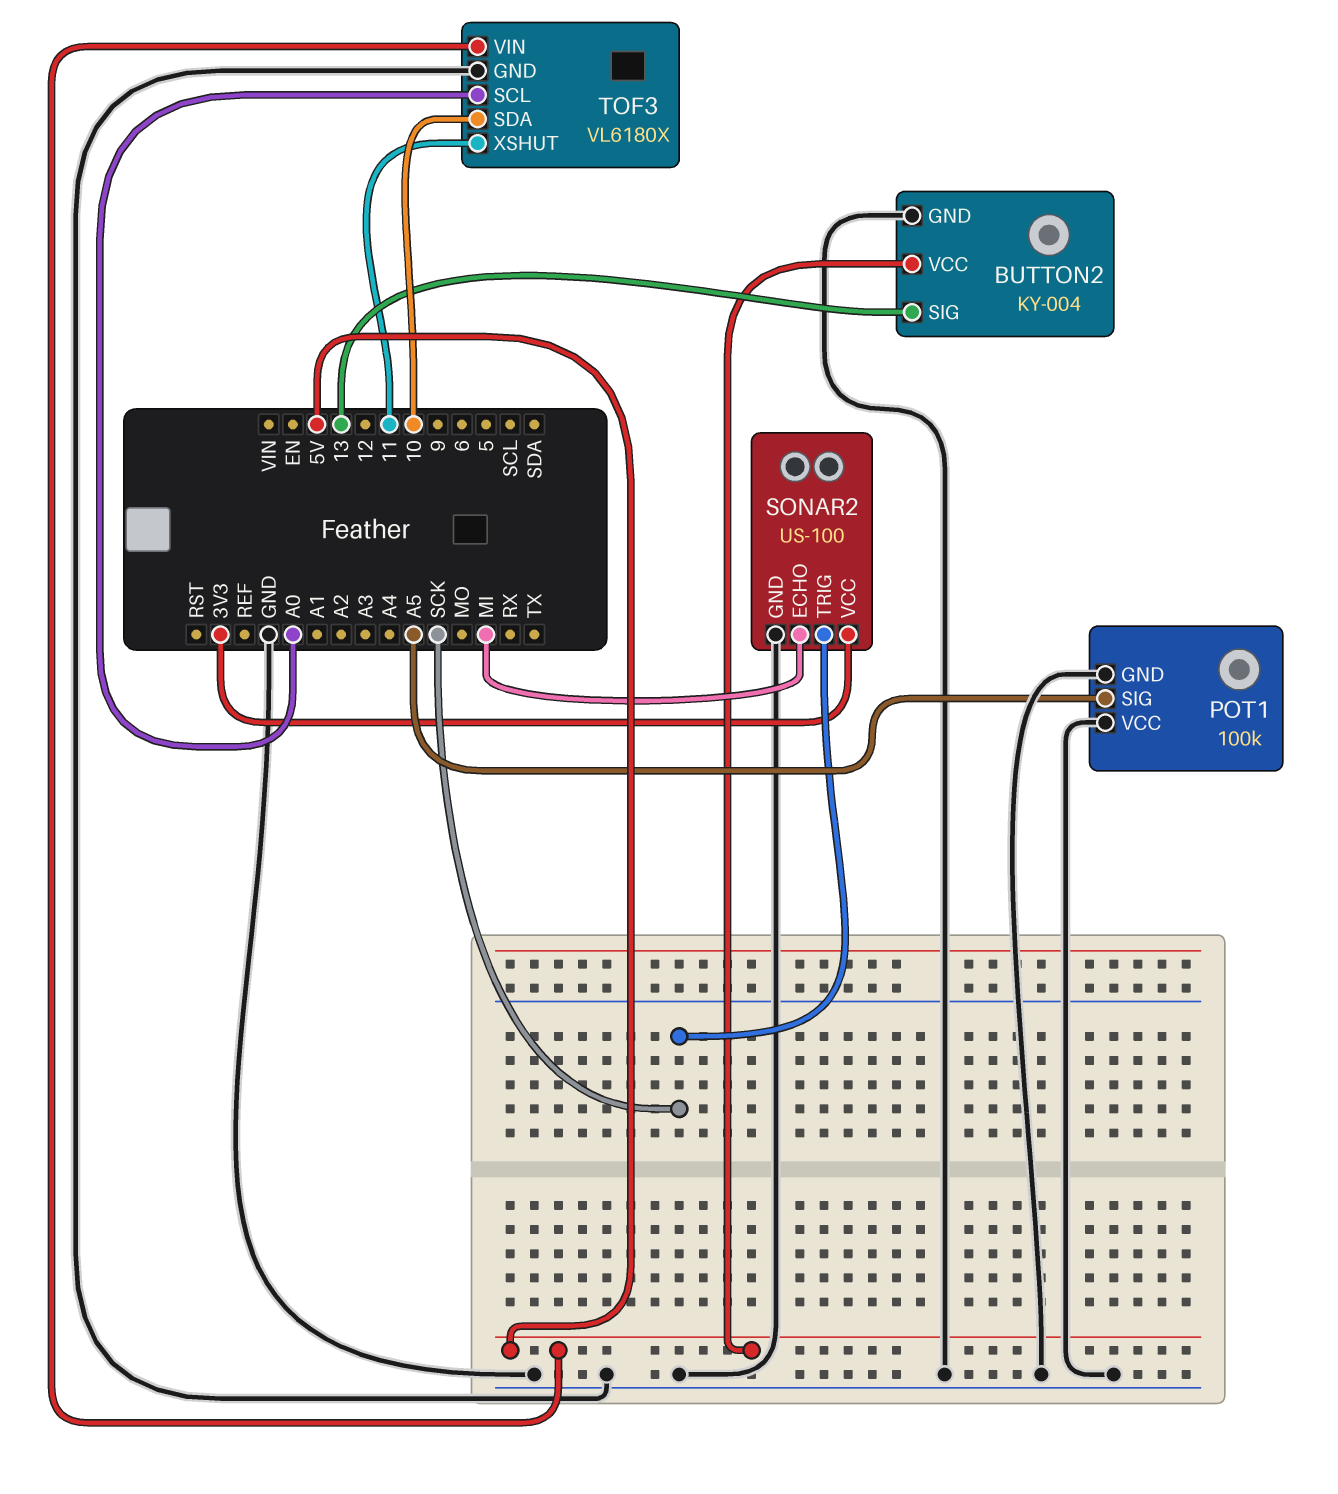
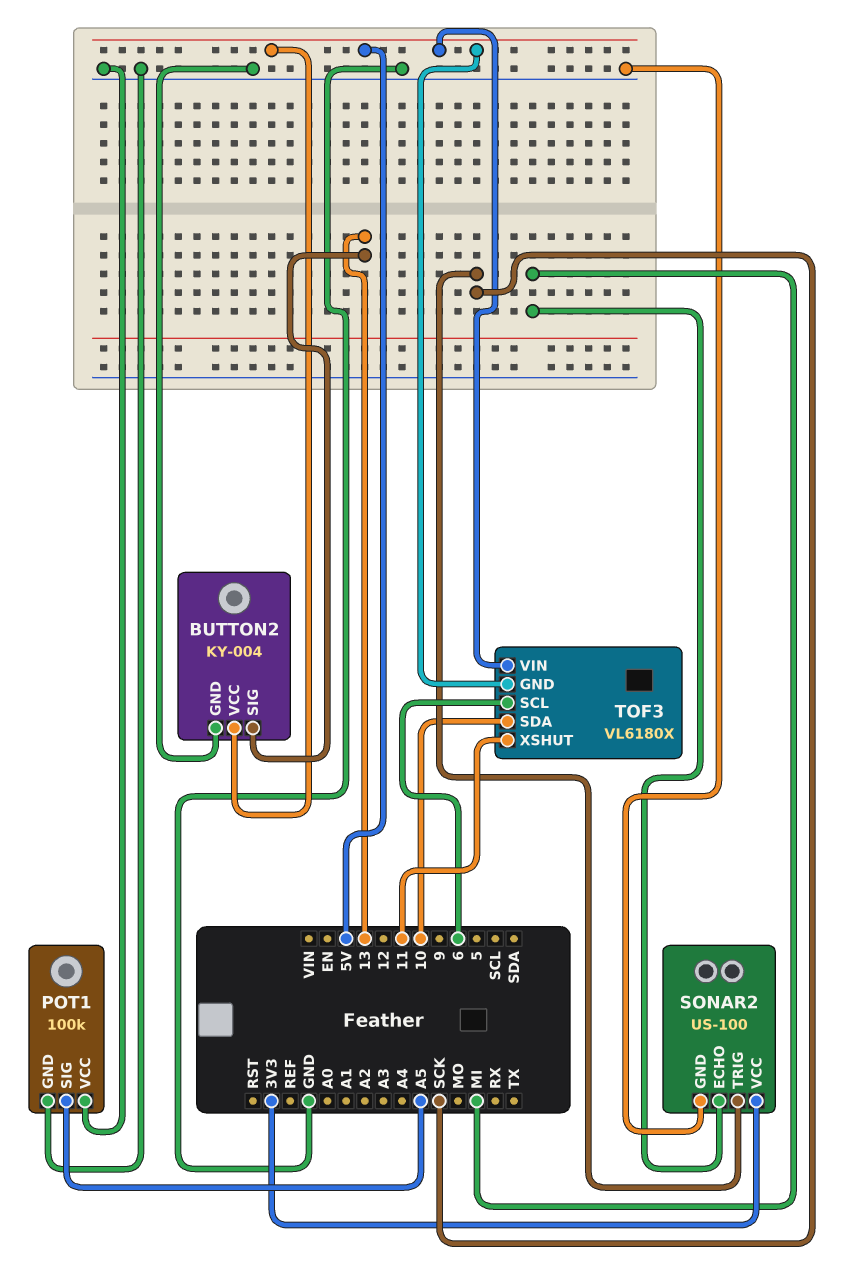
TOF3 pin GND: GND -> 5V
TOF3 pin SCL: A0 -> 6

